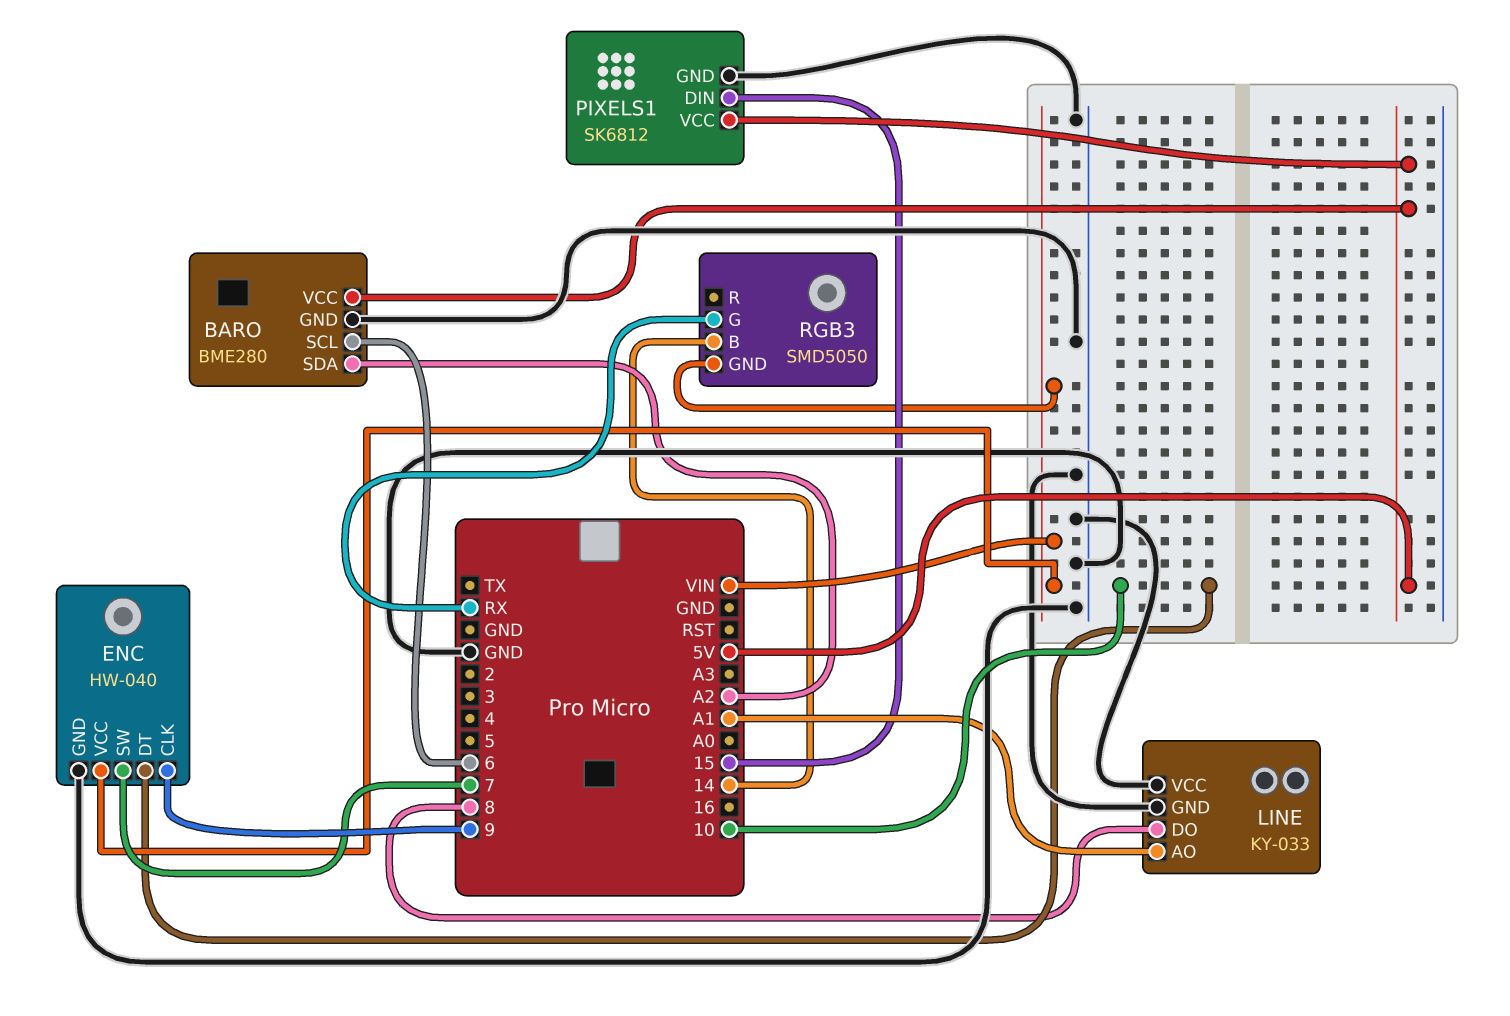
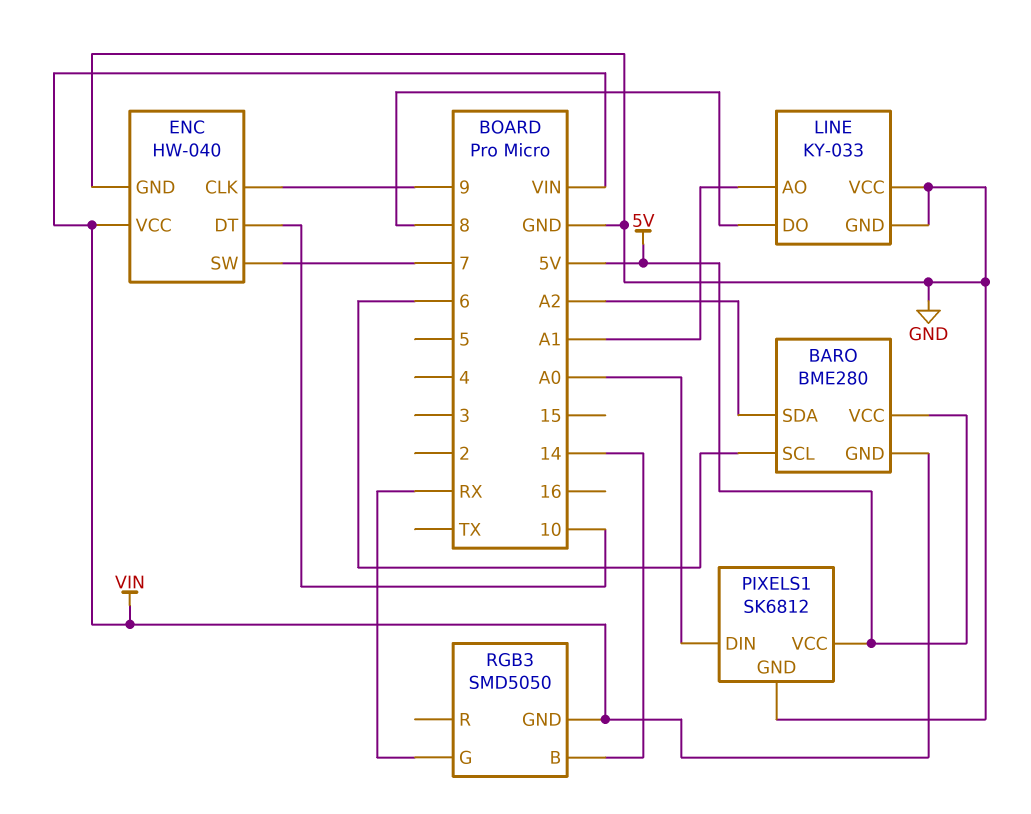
BARO pin GND: GND -> VIN
PIXELS1 pin DIN: 15 -> A0

